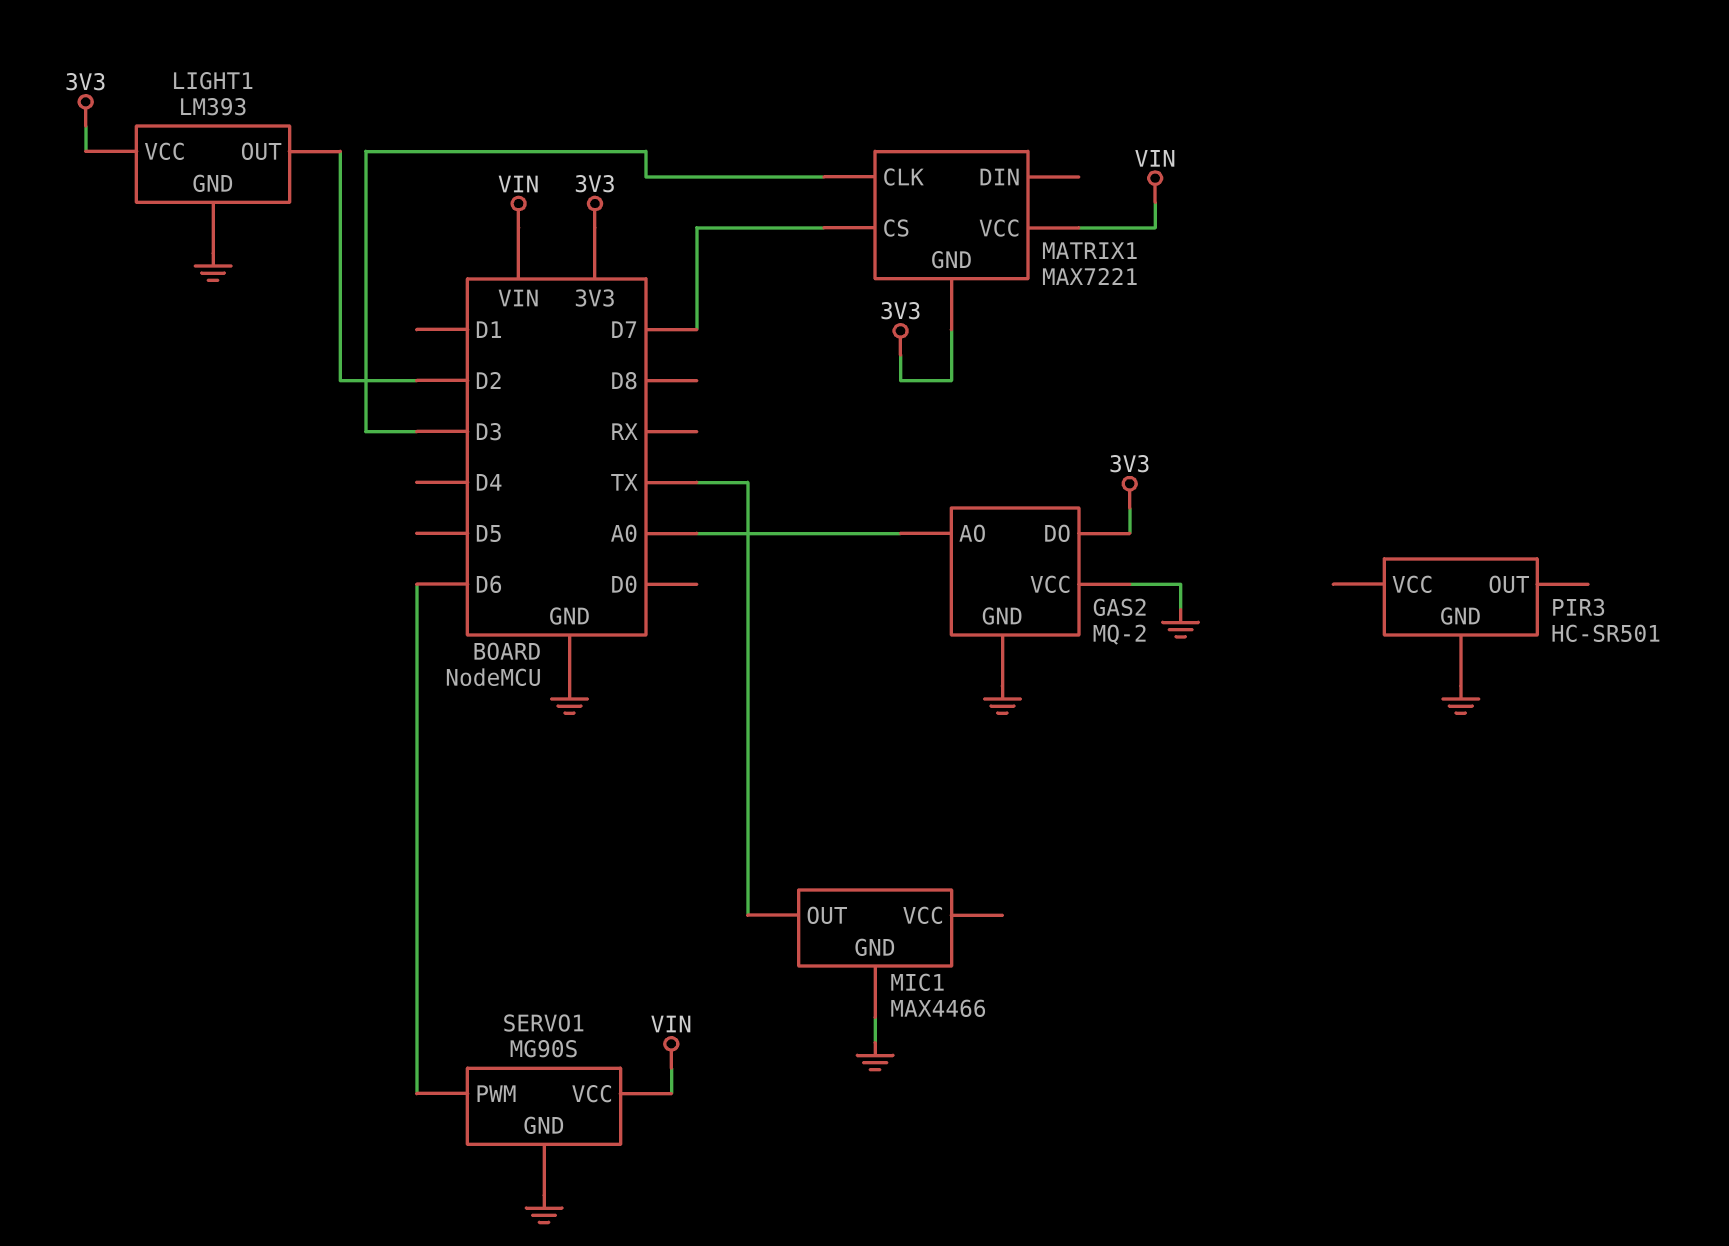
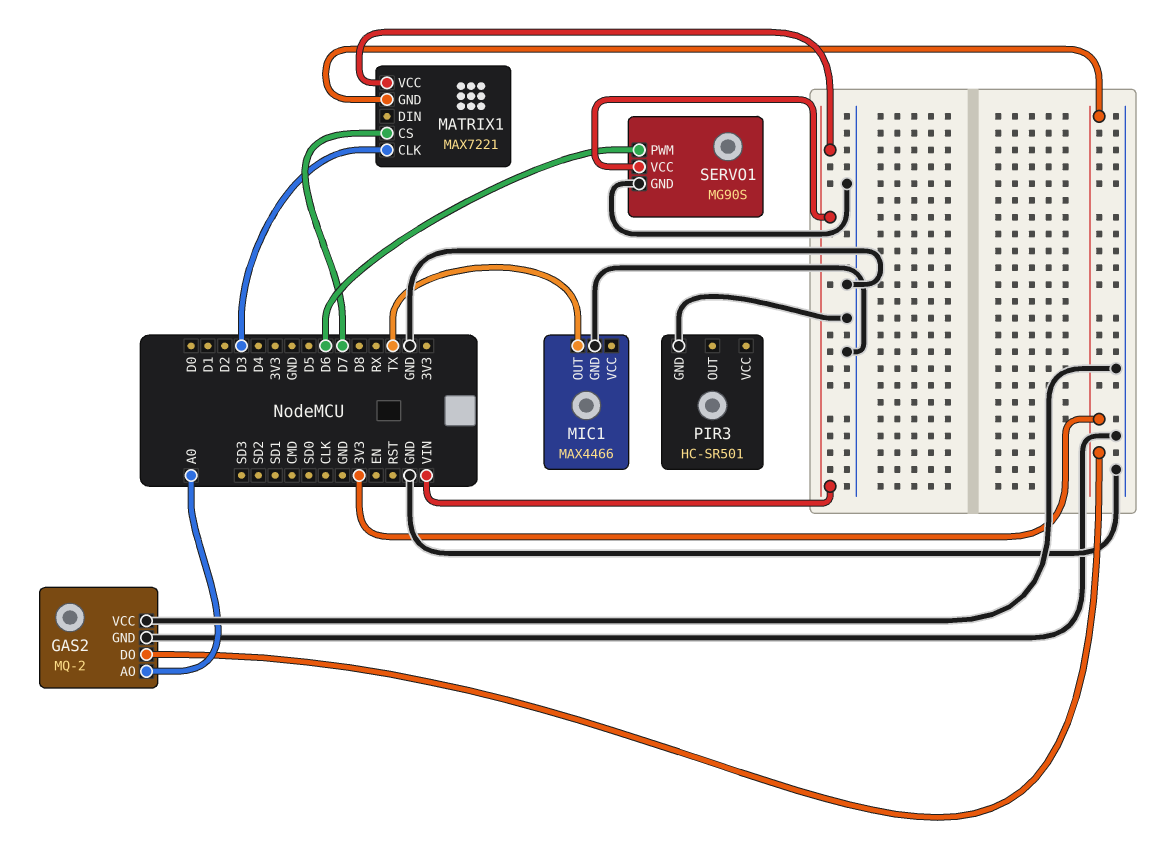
LIGHT1: LM393 -> none
LIGHT1 pin GND: GND -> none
LIGHT1 pin OUT: D2 -> none
LIGHT1 pin VCC: 3V3 -> none

